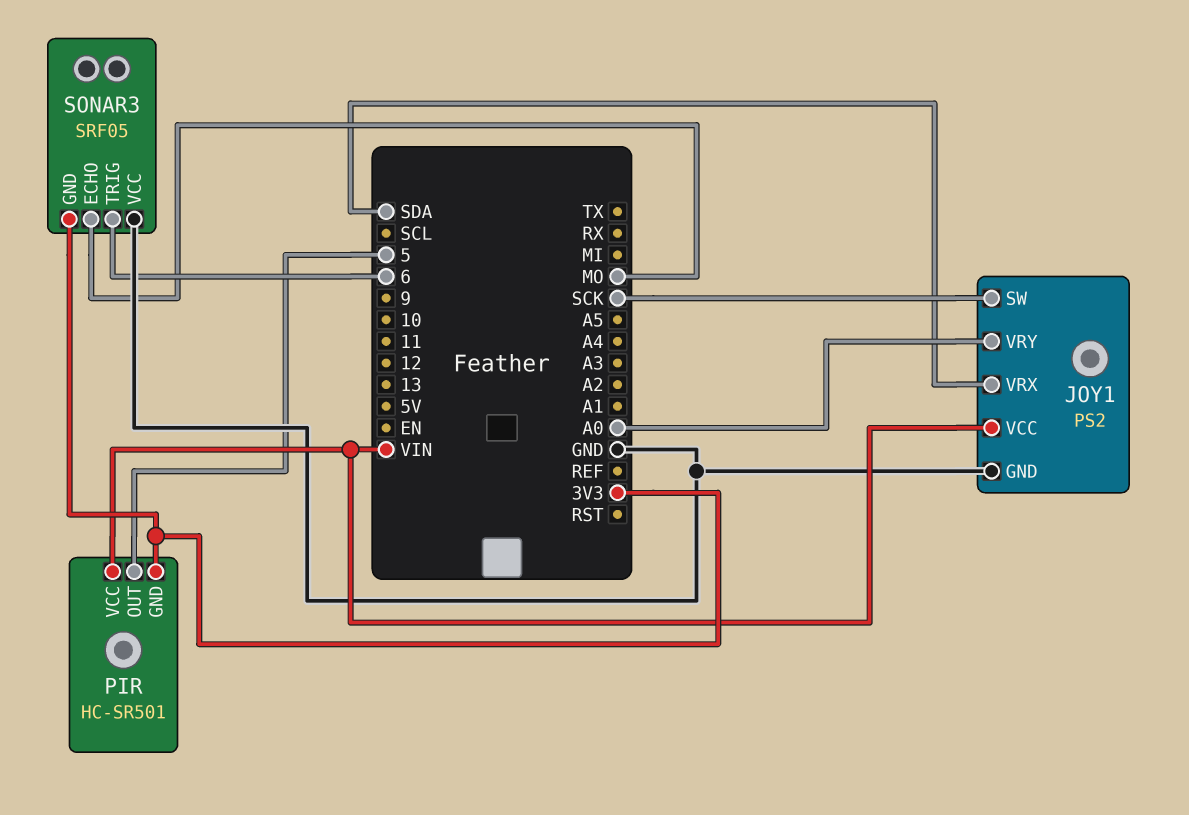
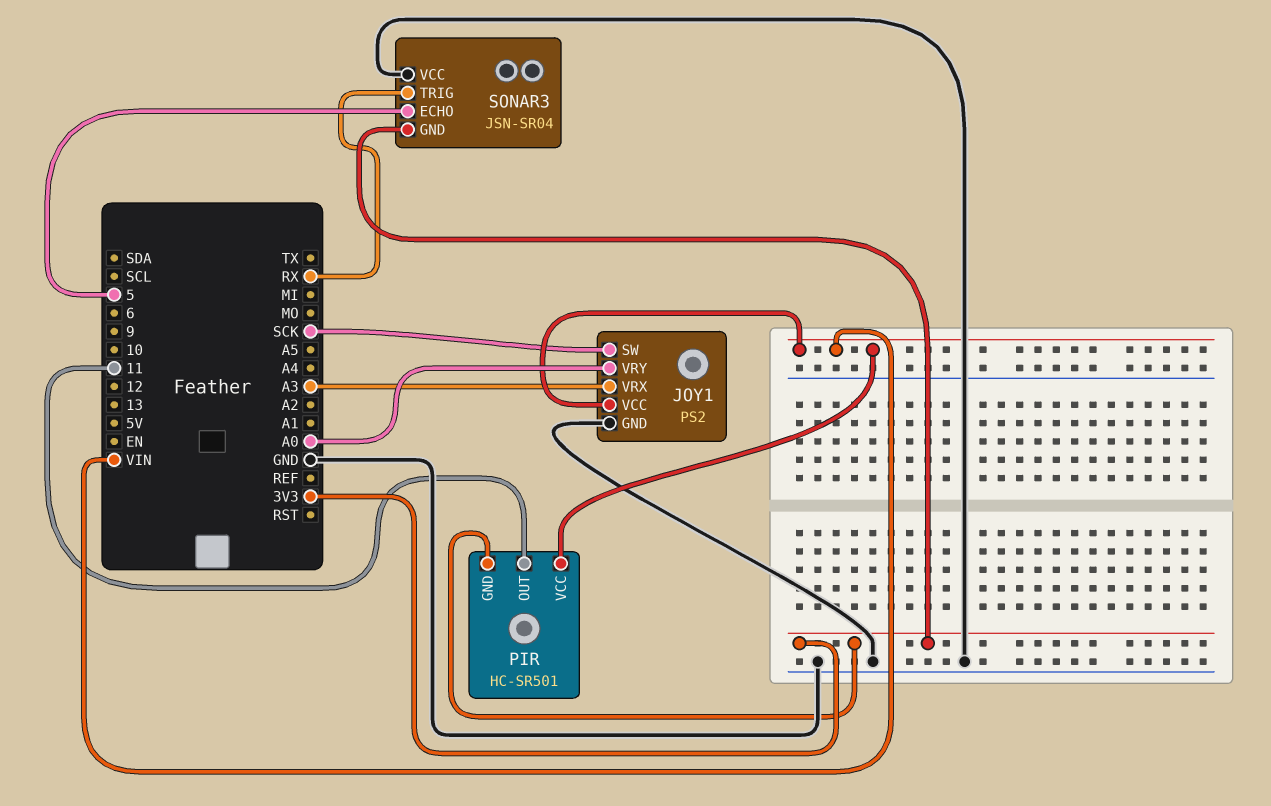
JOY1 pin VRX: SDA -> A3
PIR pin OUT: 5 -> 11
SONAR3: SRF05 -> JSN-SR04
SONAR3 pin ECHO: MO -> 5
SONAR3 pin TRIG: 6 -> RX

